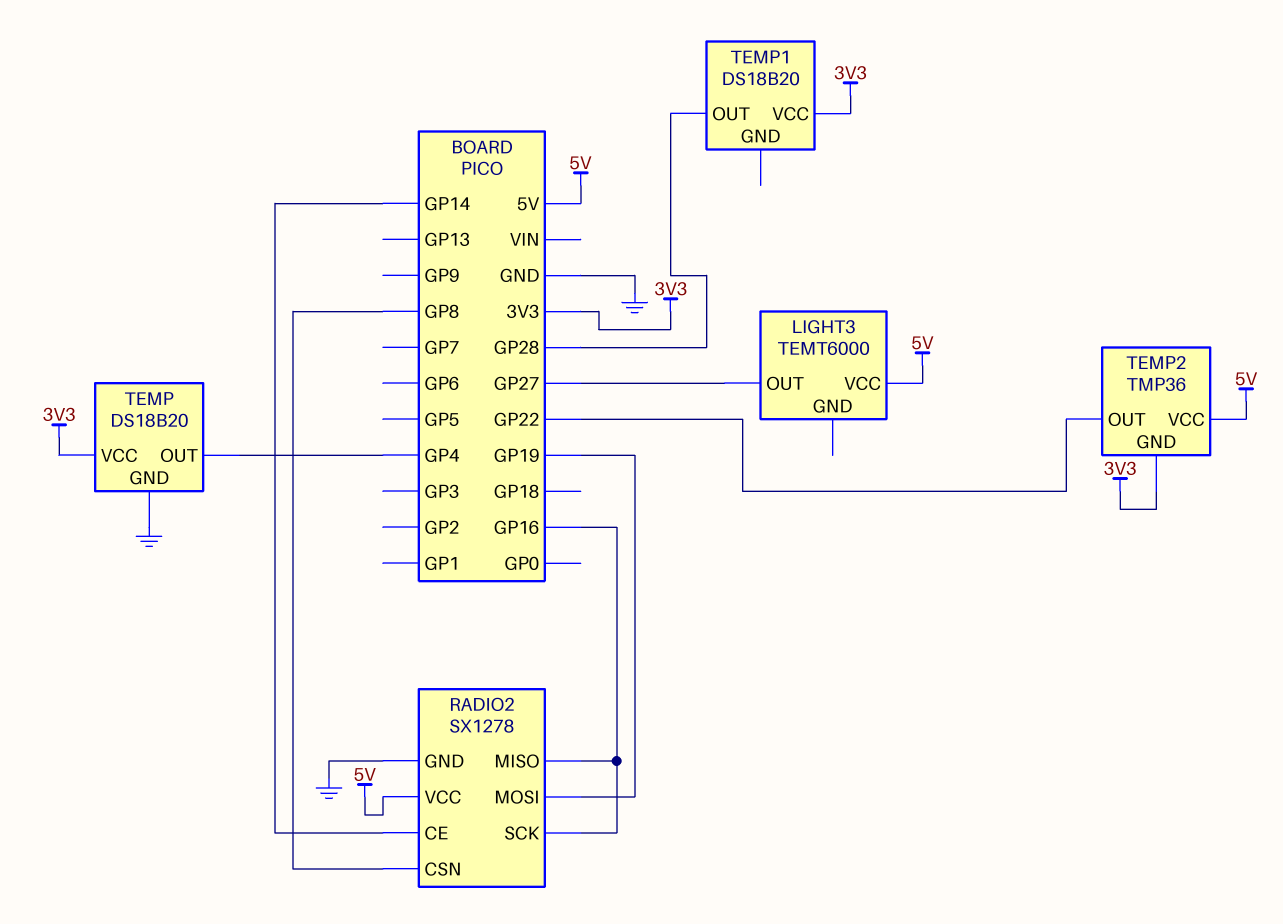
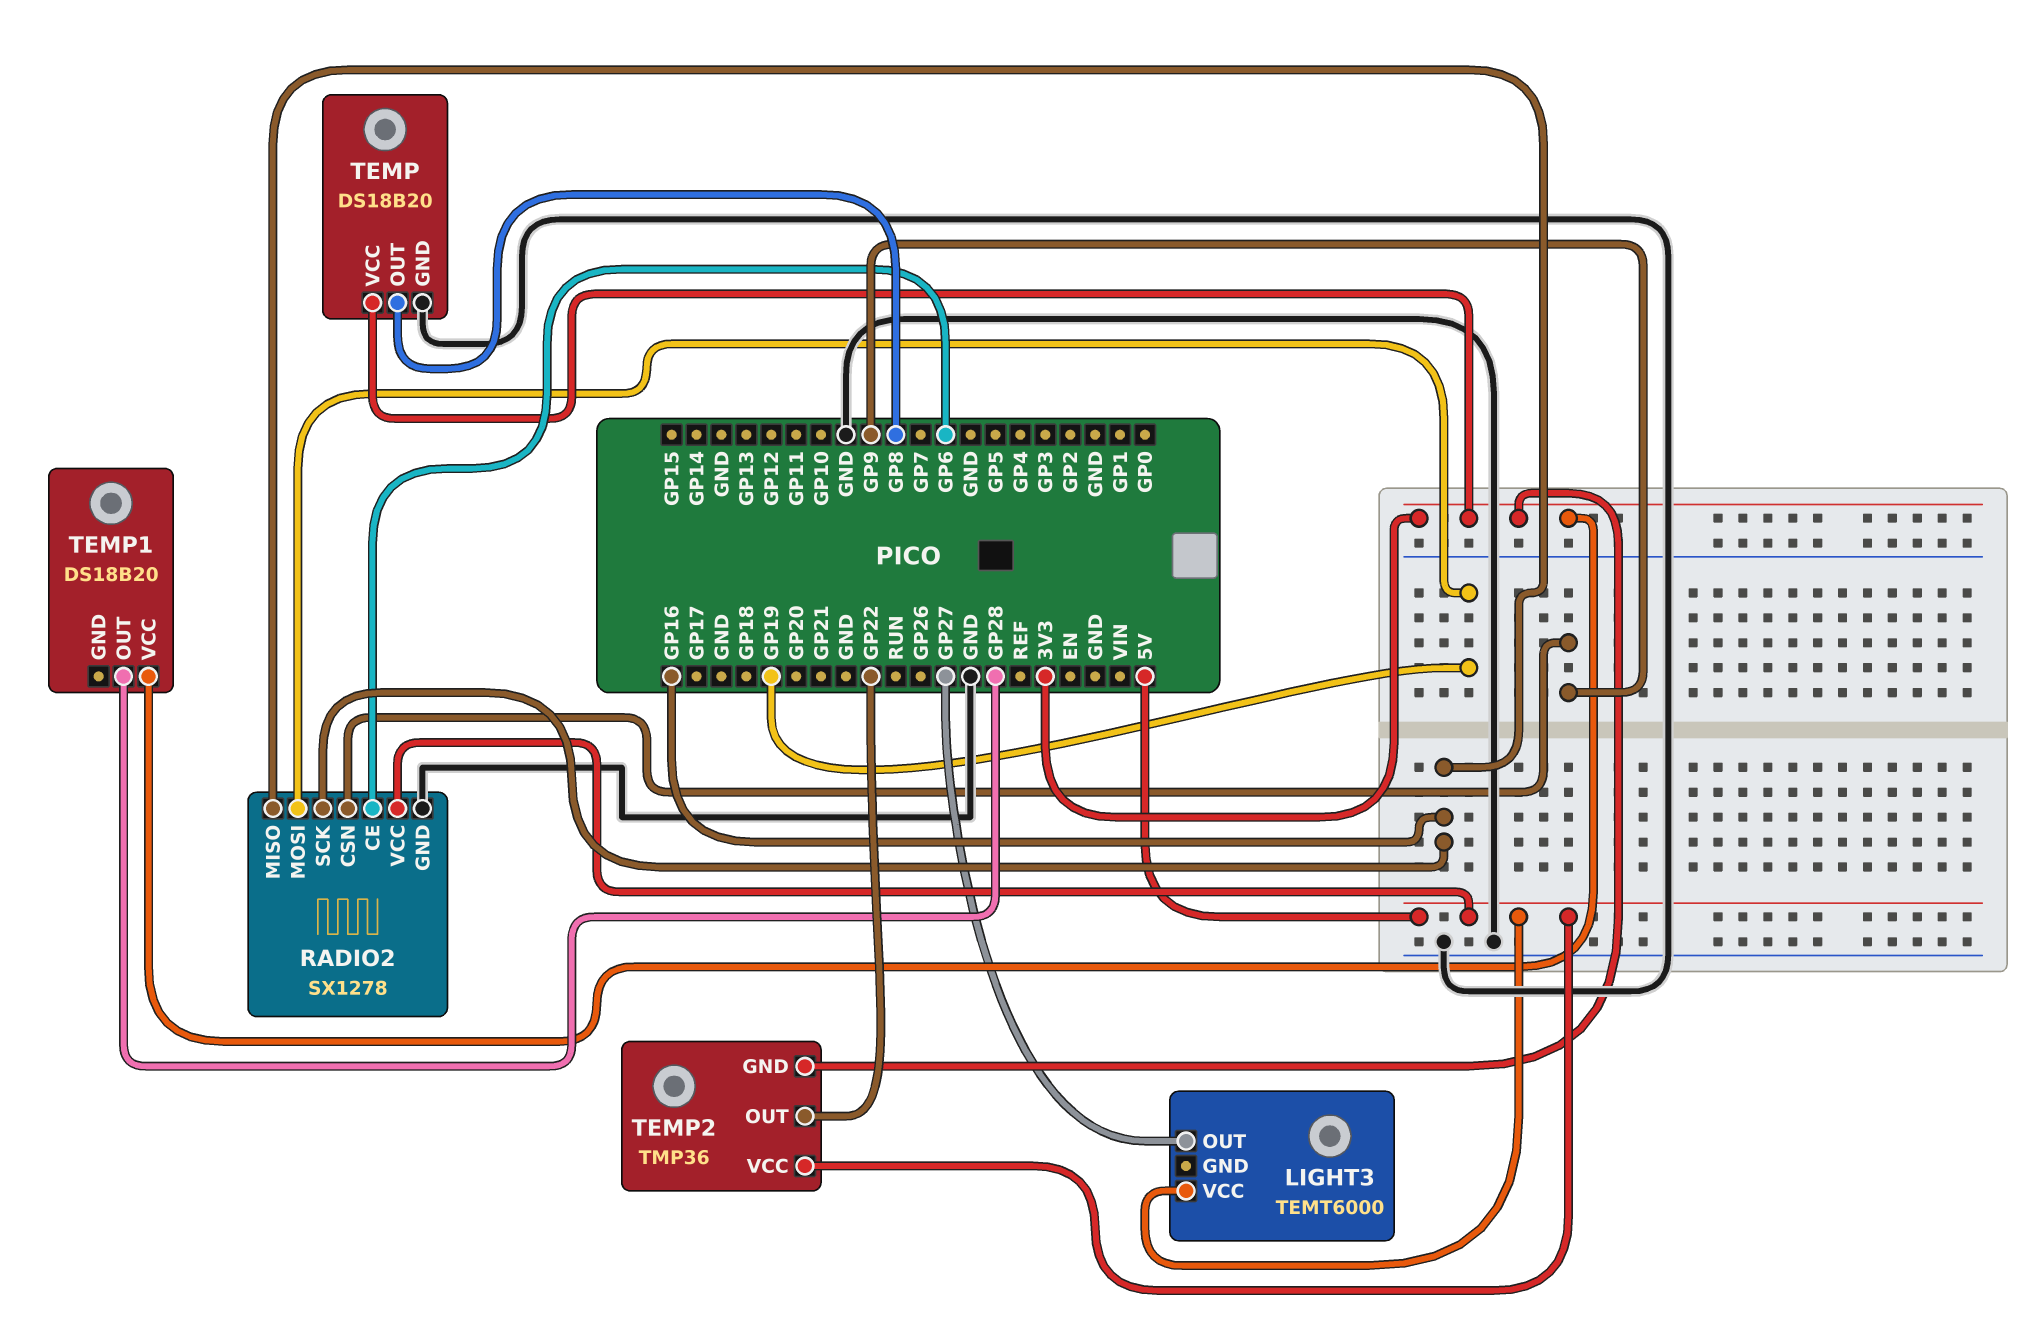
RADIO2 pin CE: GP14 -> GP6
RADIO2 pin CSN: GP8 -> GP9
TEMP pin OUT: GP4 -> GP8

